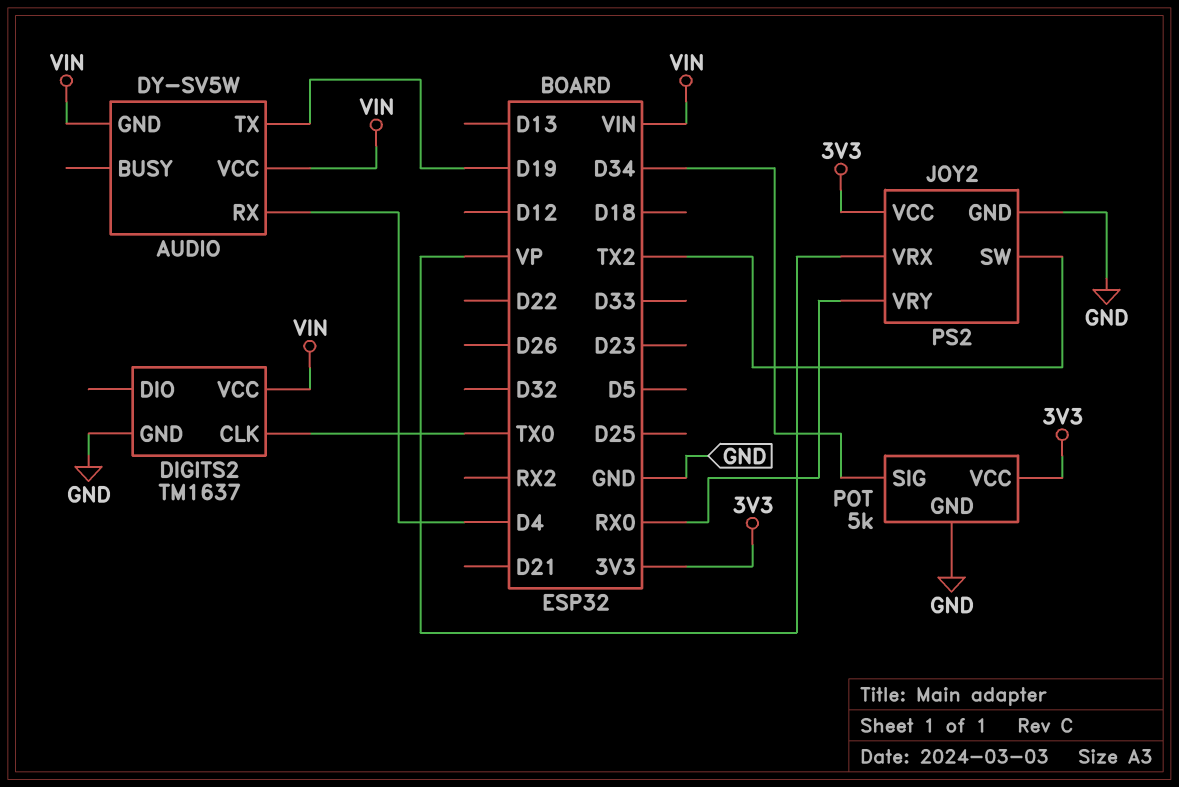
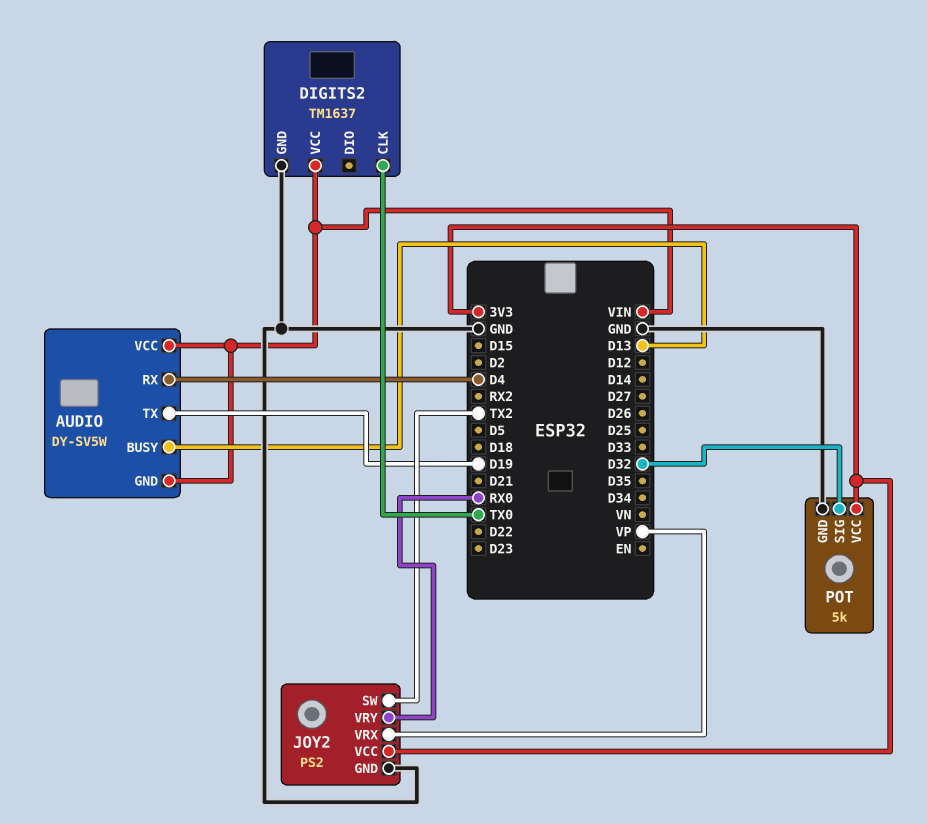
AUDIO pin BUSY: none -> D13
POT pin SIG: D34 -> D32

